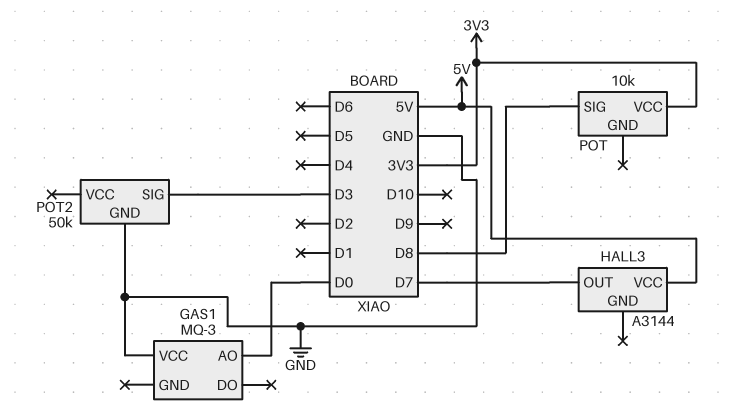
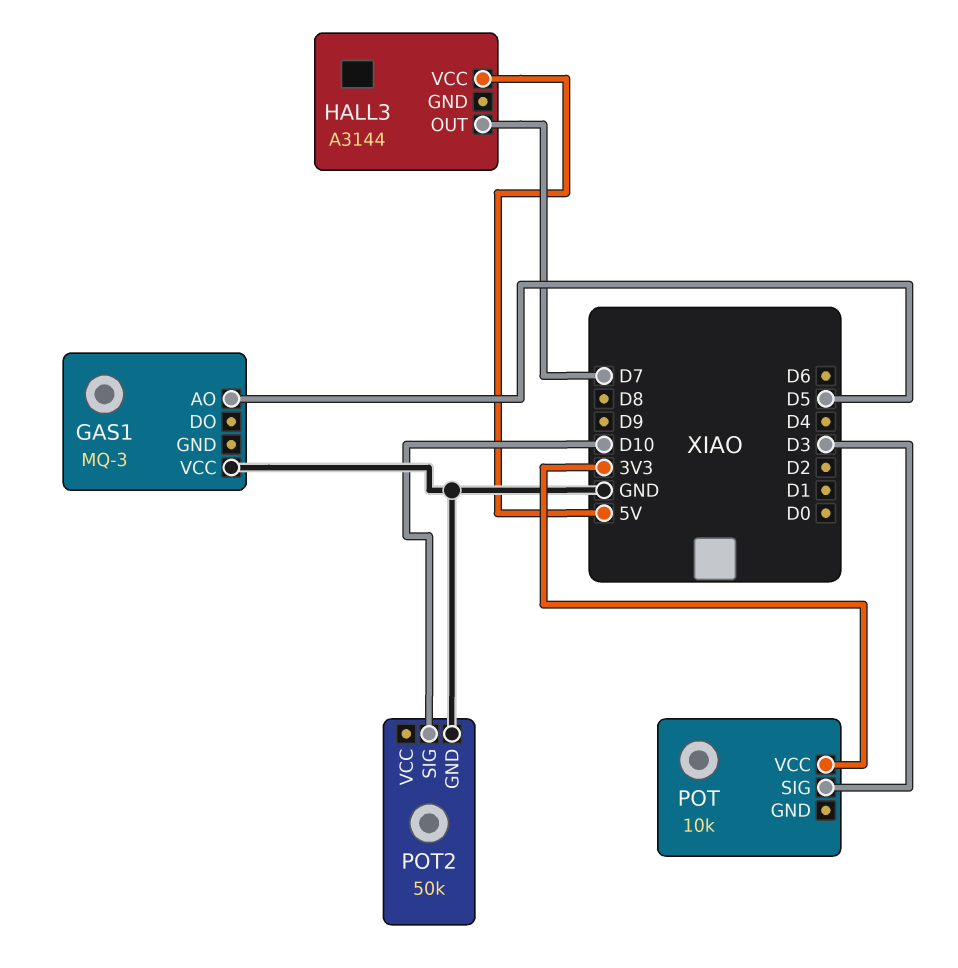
GAS1 pin AO: D0 -> D5
POT pin SIG: D8 -> D3
POT2 pin SIG: D3 -> D10

